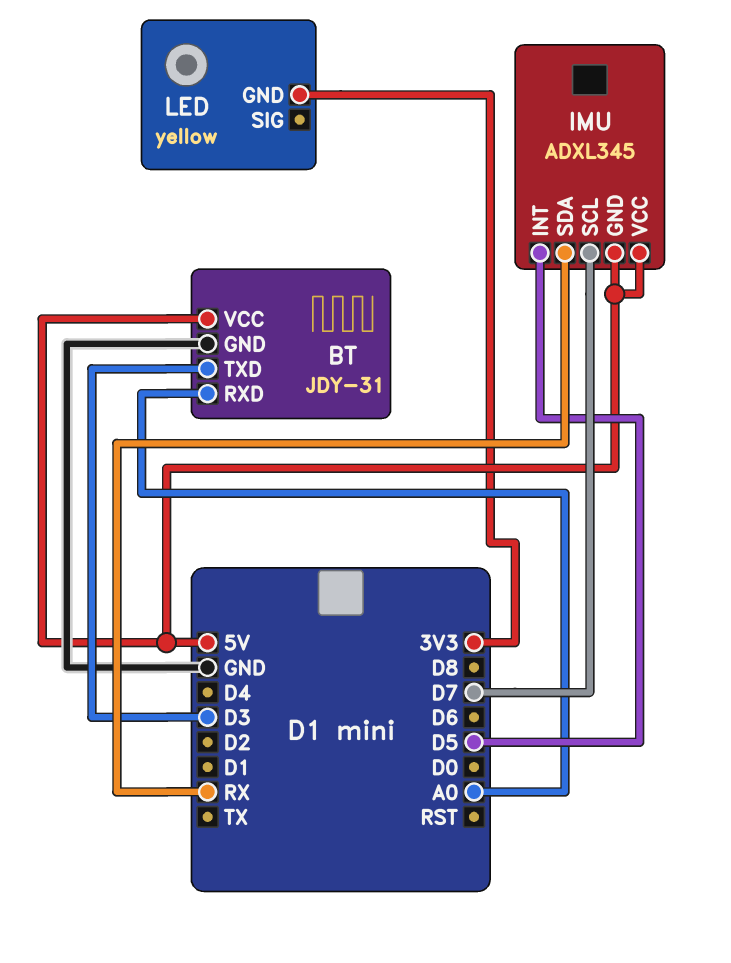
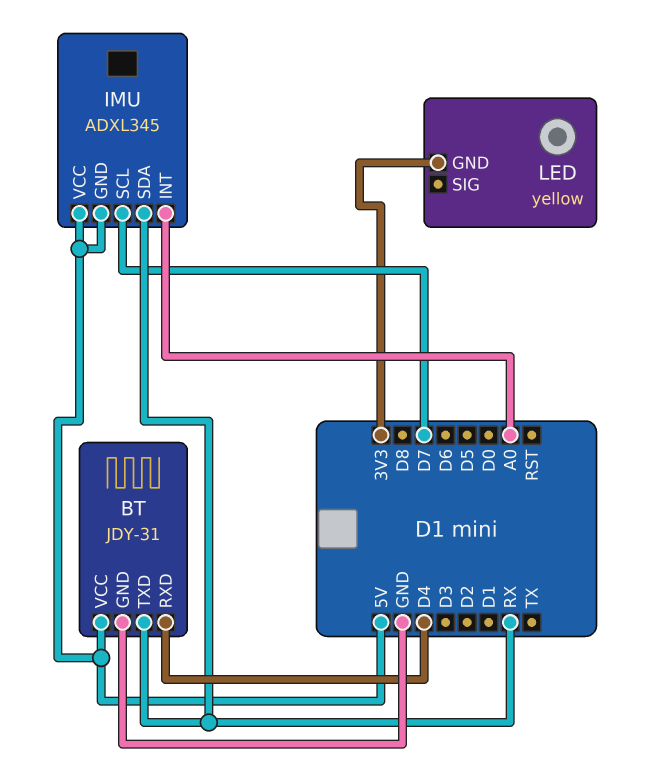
BT pin RXD: A0 -> D4
BT pin TXD: D3 -> RX
IMU pin INT: D5 -> A0

